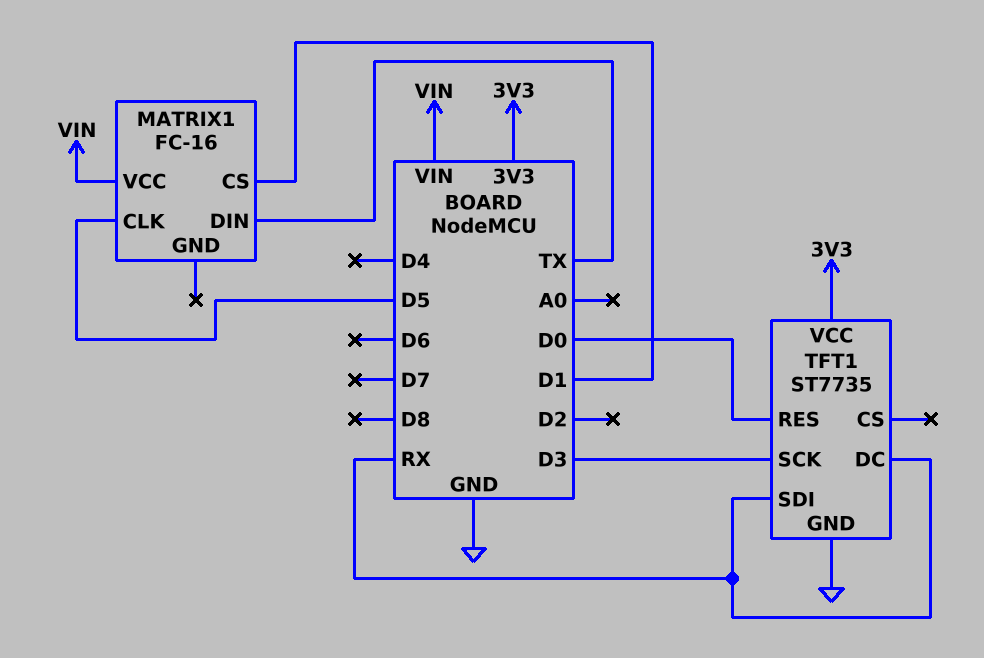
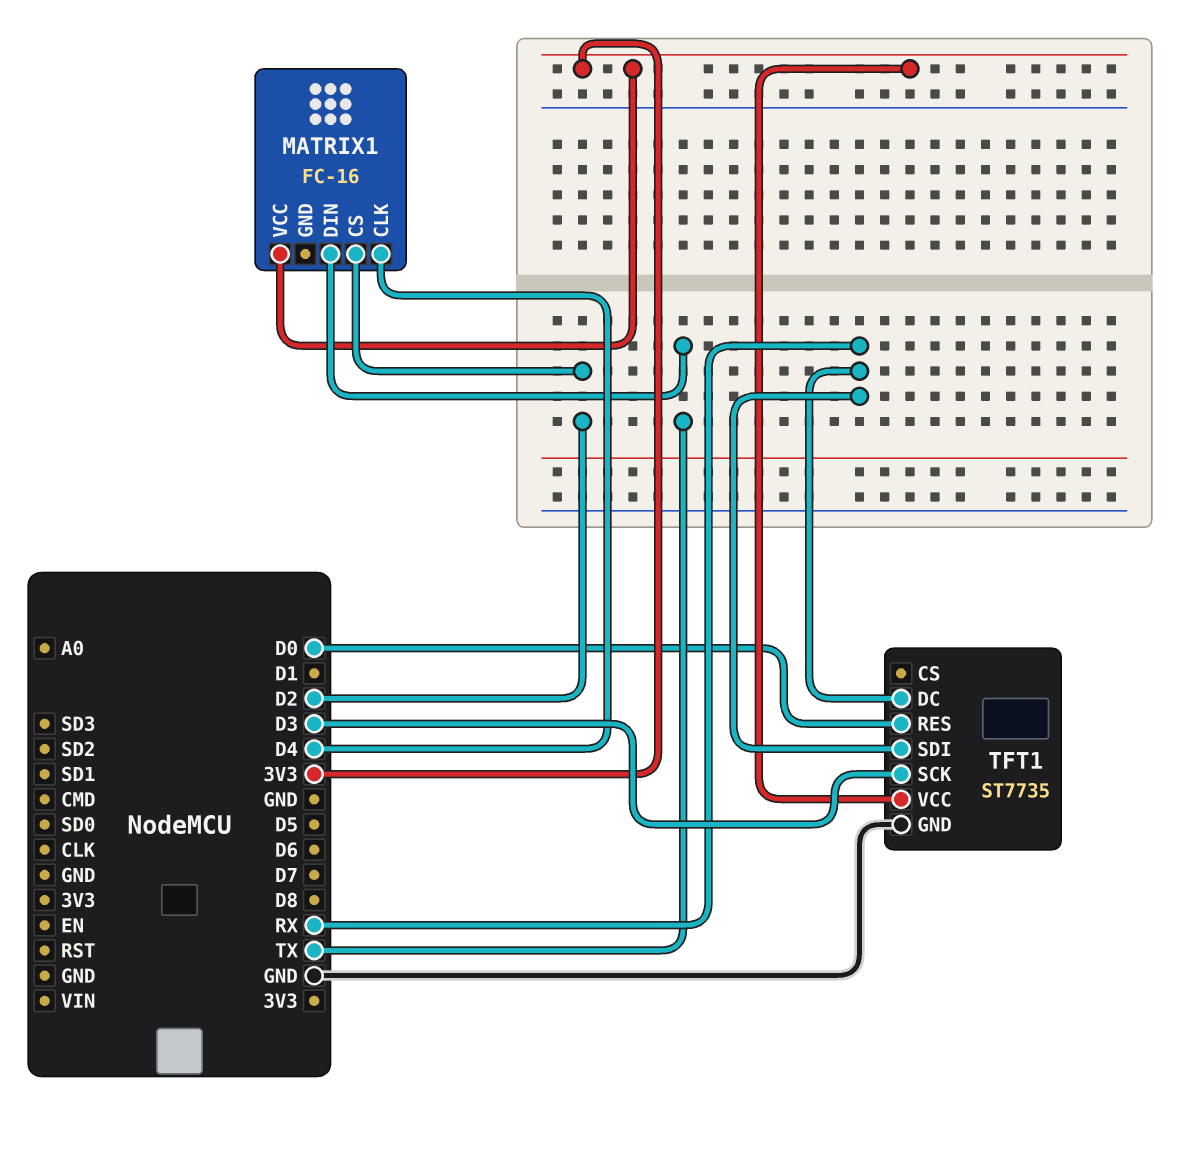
MATRIX1 pin CLK: D5 -> D4
MATRIX1 pin CS: D1 -> D2
MATRIX1 pin VCC: VIN -> 3V3

